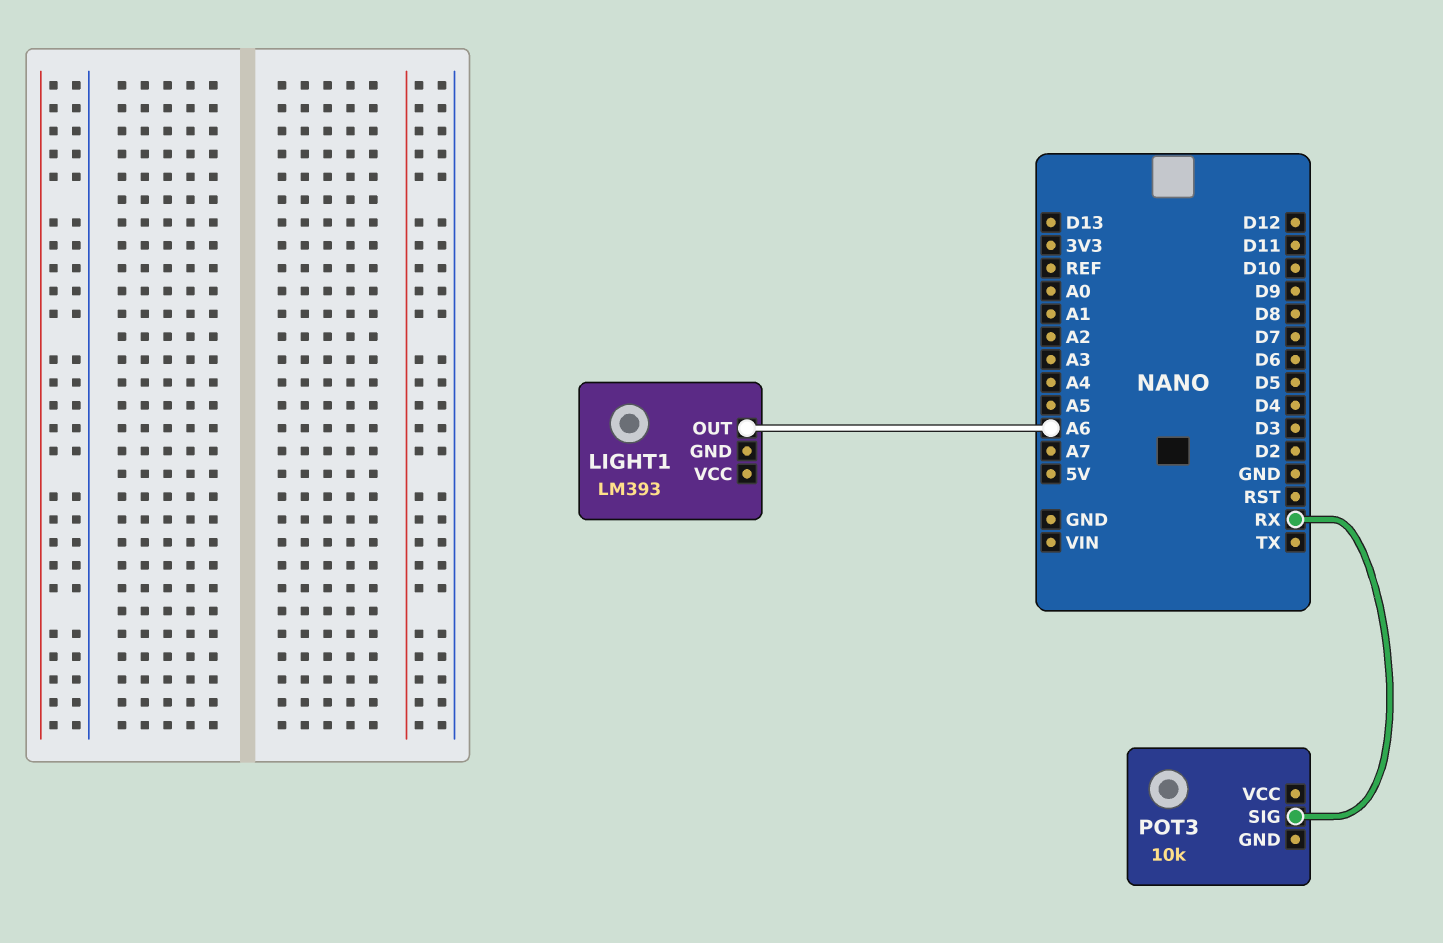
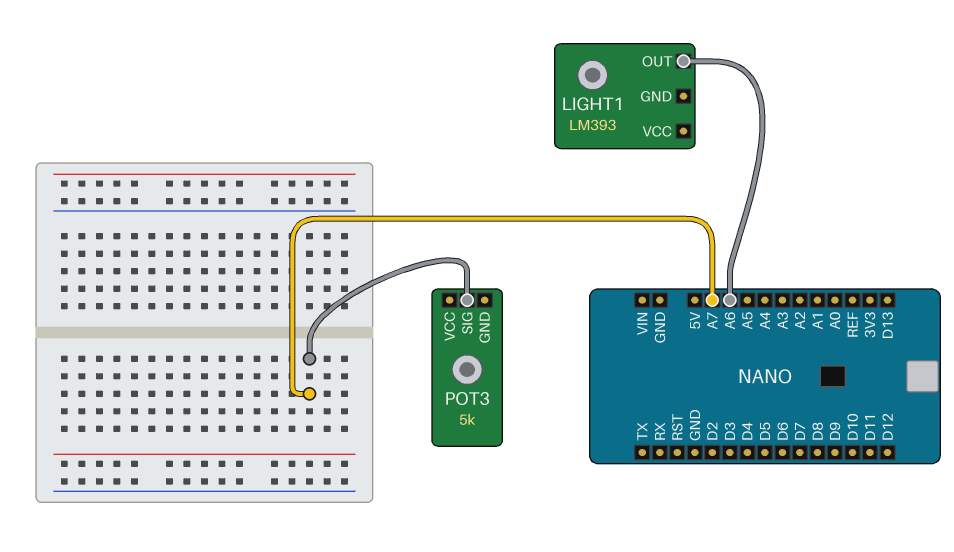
POT3: 10k -> 5k
POT3 pin SIG: RX -> A7

